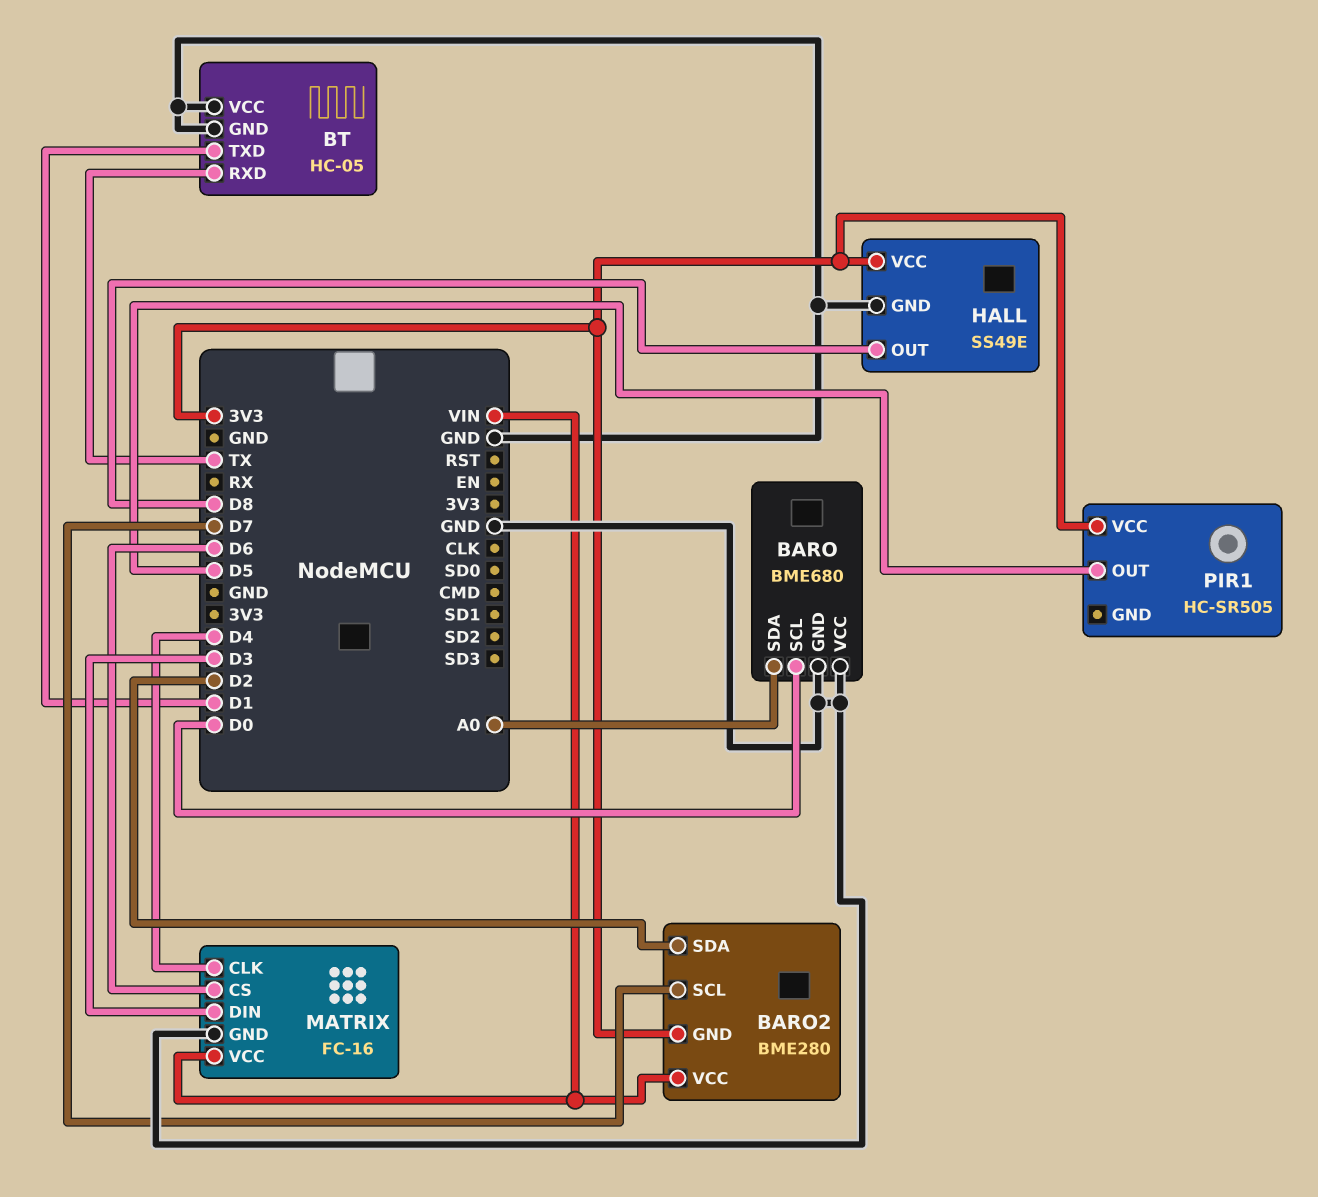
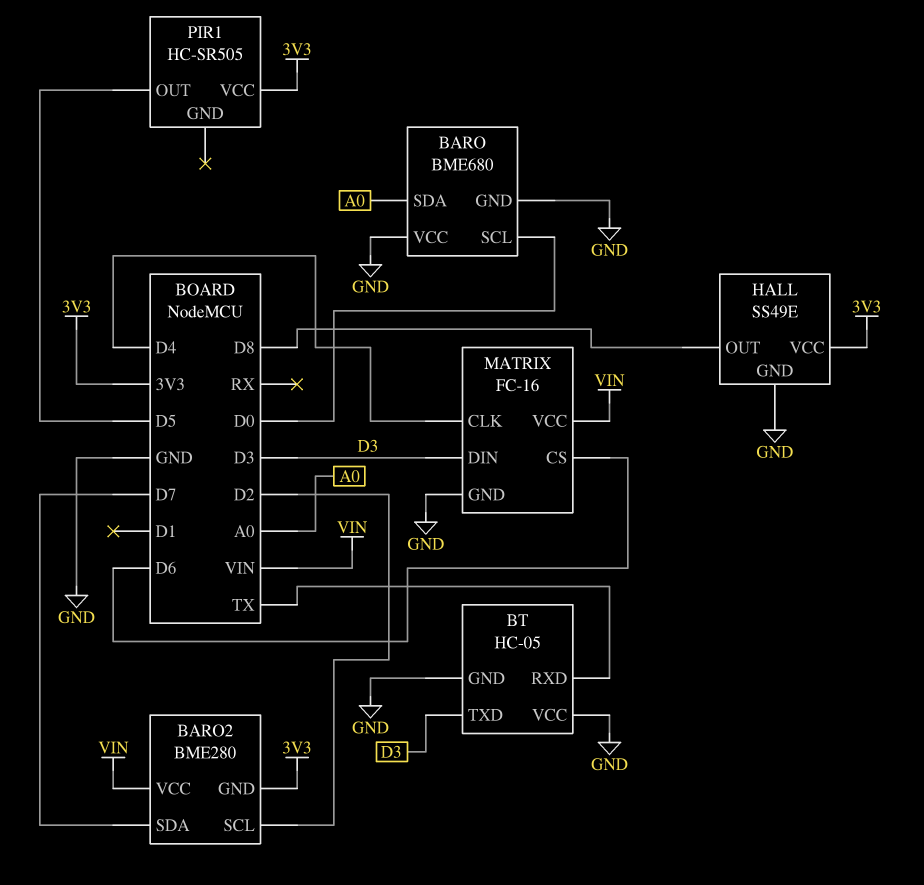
BARO2 pin SCL: D7 -> D2
BARO2 pin SDA: D2 -> D7
BT pin TXD: D1 -> D3

